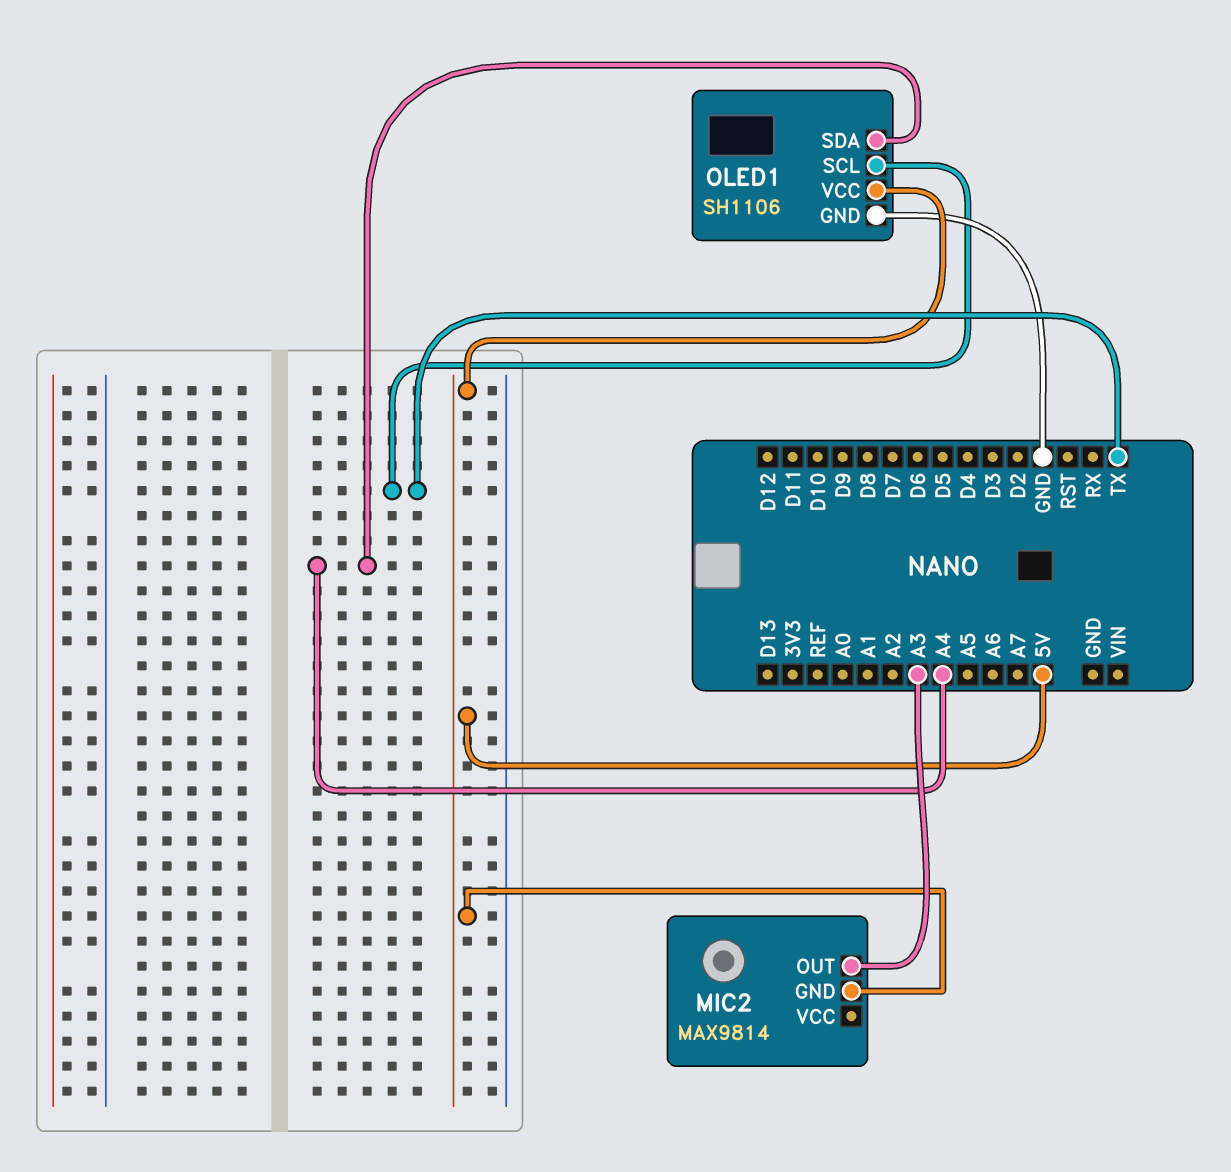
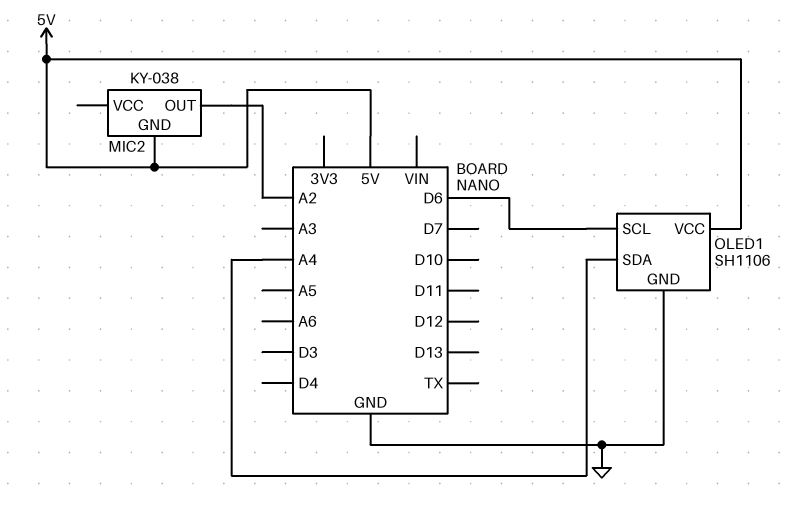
MIC2: MAX9814 -> KY-038
MIC2 pin OUT: A3 -> A2
OLED1 pin SCL: TX -> D6

